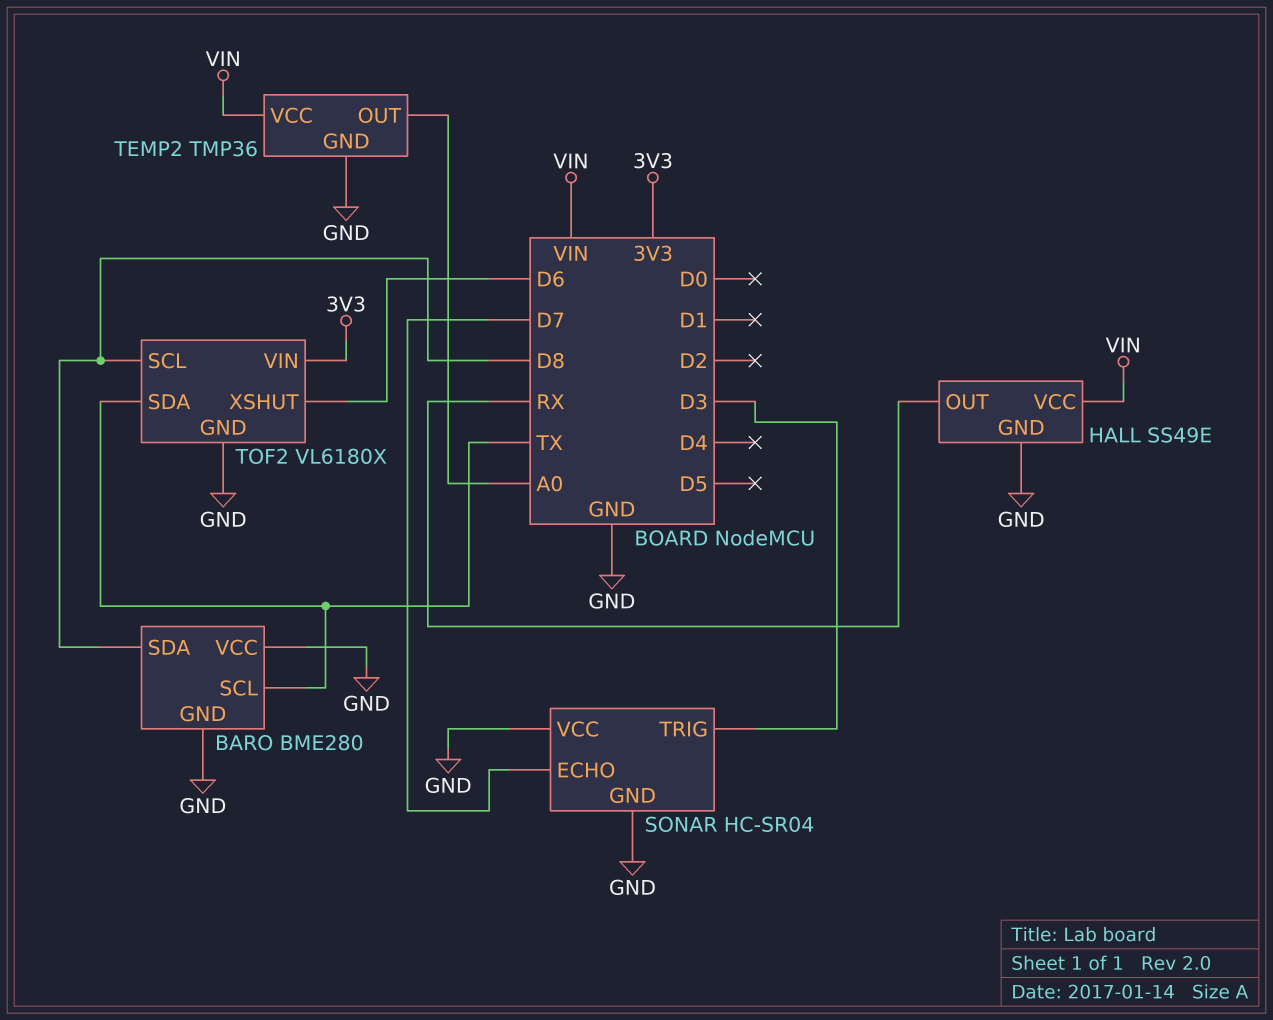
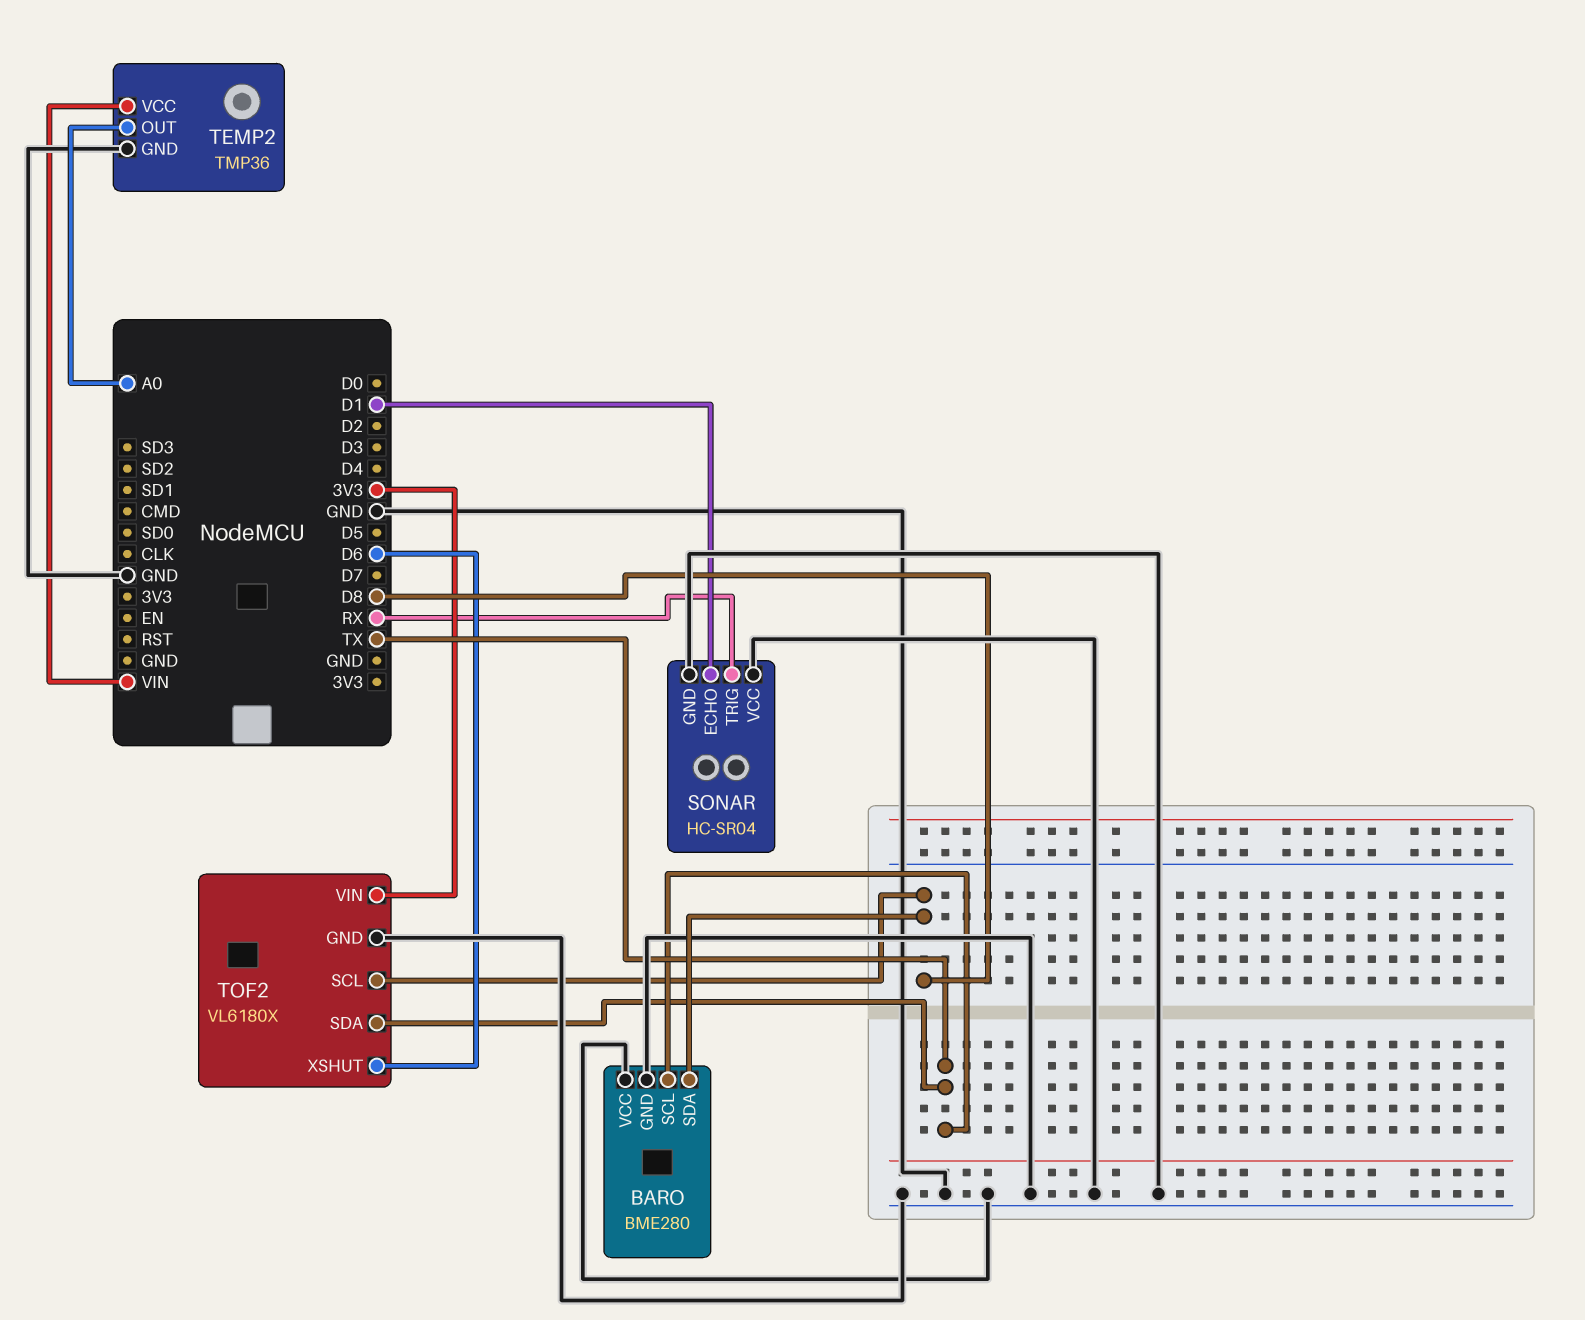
HALL: SS49E -> none
HALL pin GND: GND -> none
HALL pin OUT: RX -> none
HALL pin VCC: VIN -> none
SONAR pin ECHO: D7 -> D1
SONAR pin TRIG: D3 -> RX

